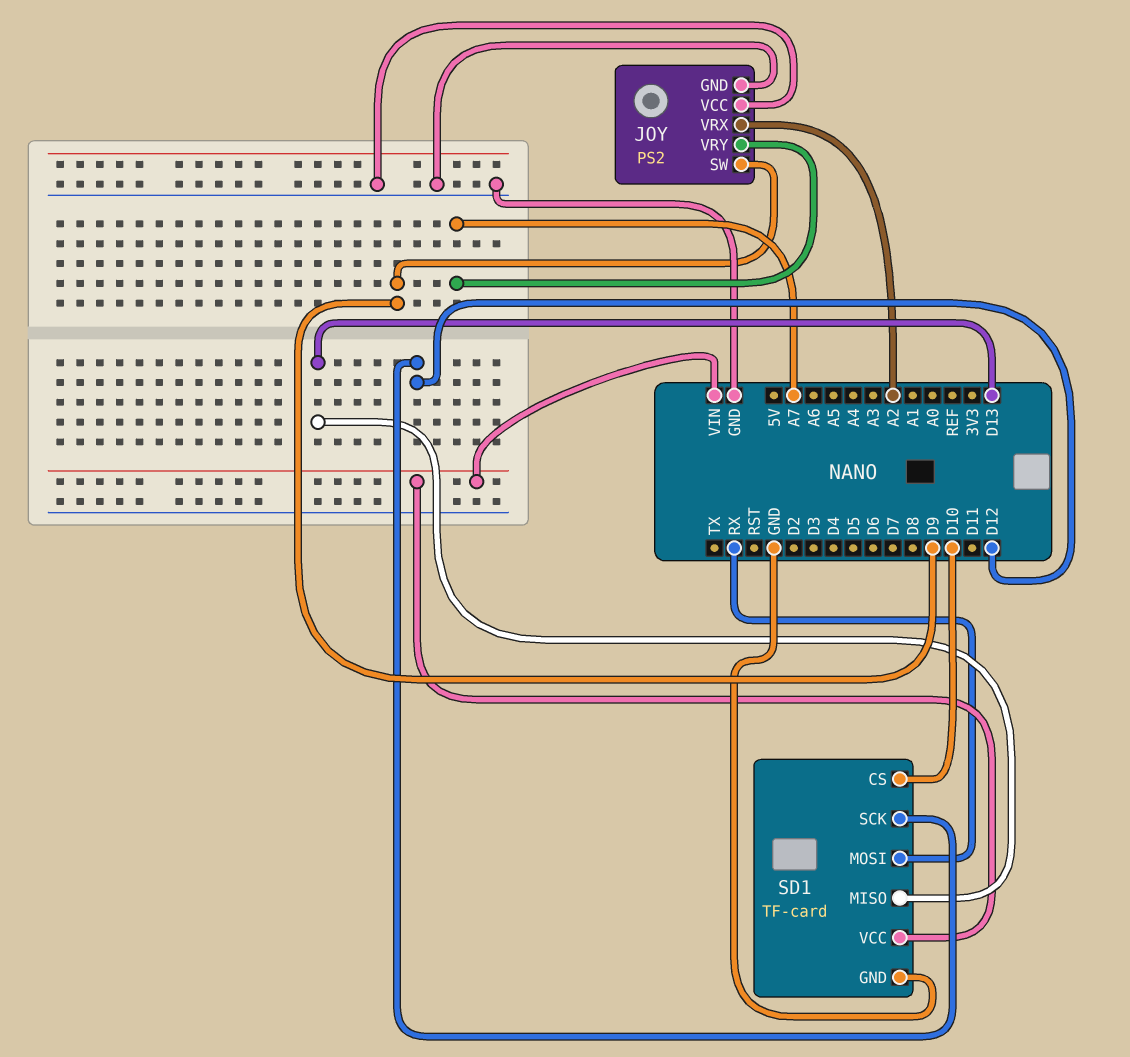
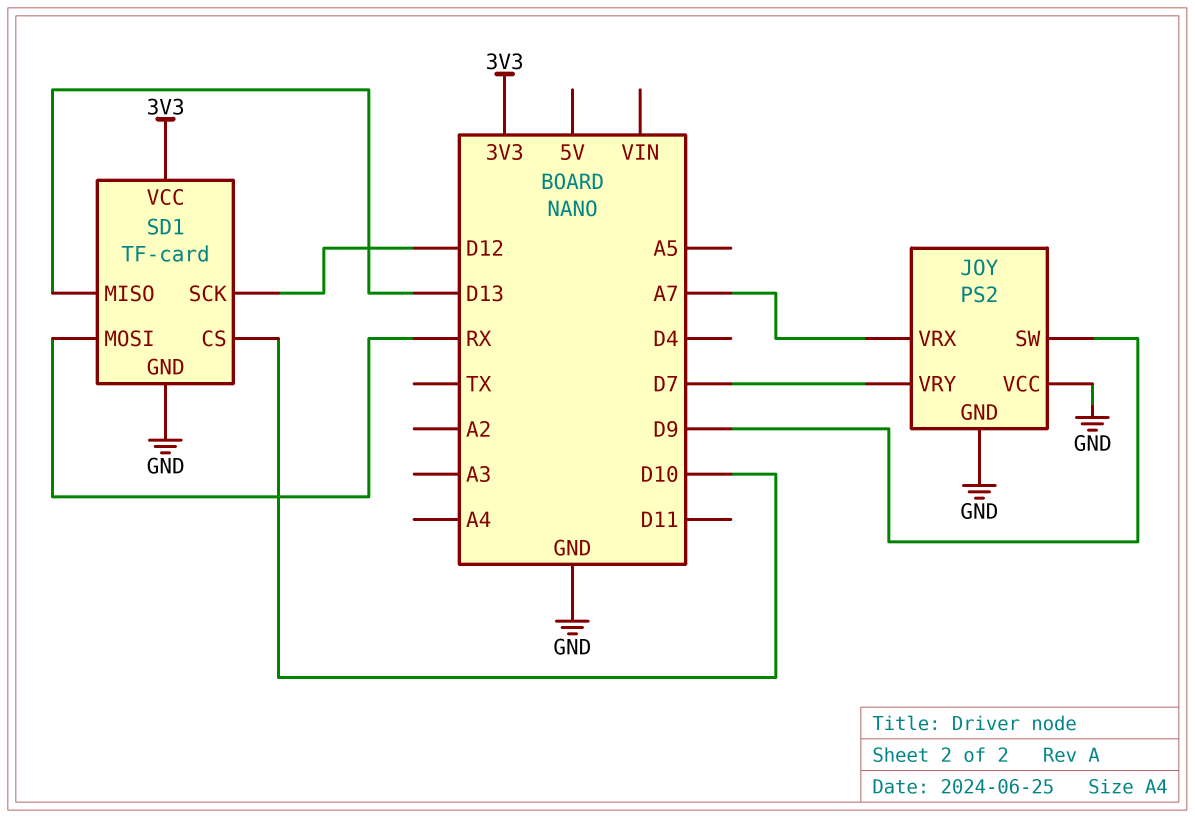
JOY pin VRX: A2 -> A7
JOY pin VRY: A7 -> D7
SD1 pin VCC: VIN -> 3V3

